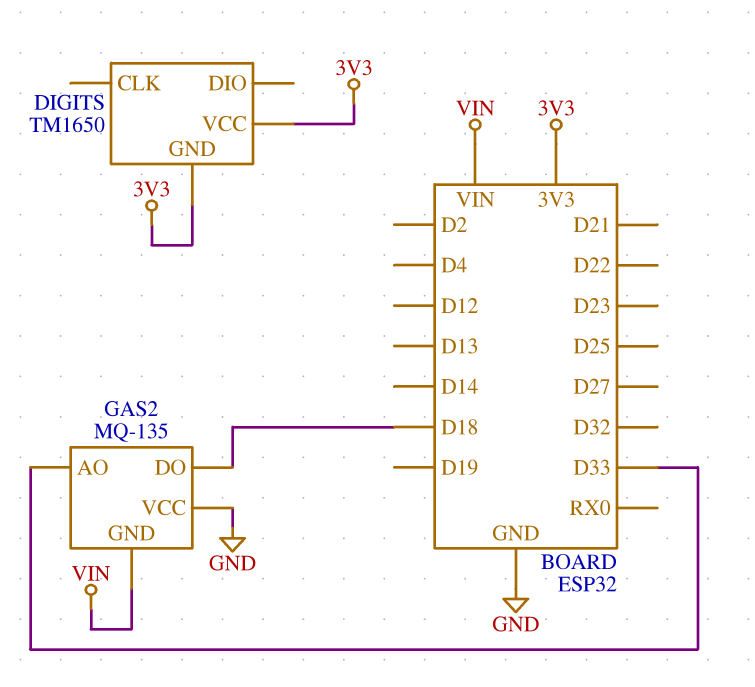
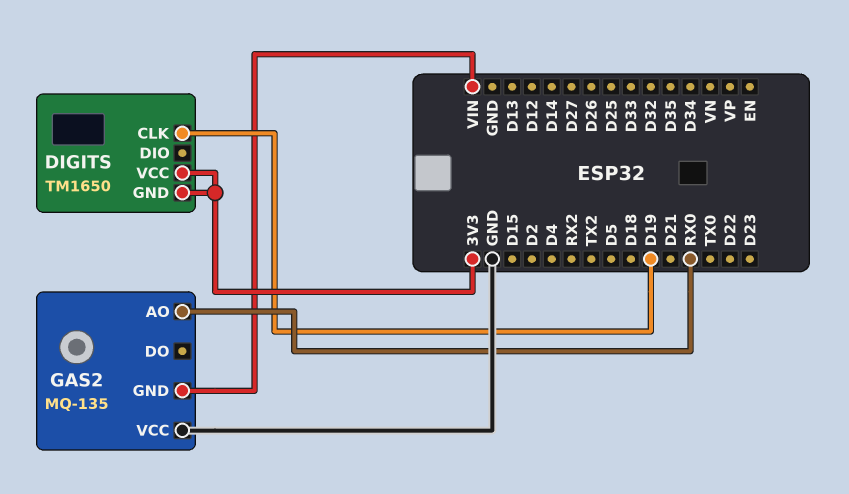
DIGITS pin CLK: none -> D19
GAS2 pin AO: D33 -> RX0
GAS2 pin DO: D18 -> none

